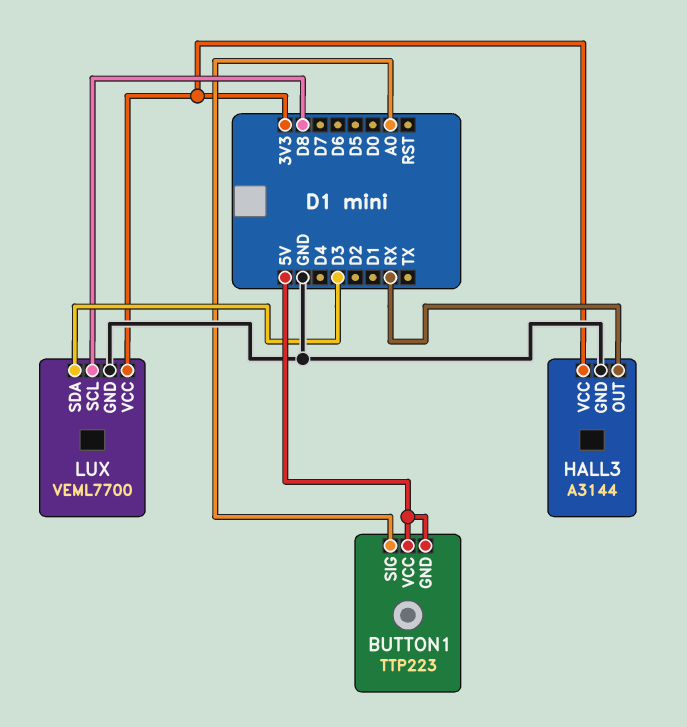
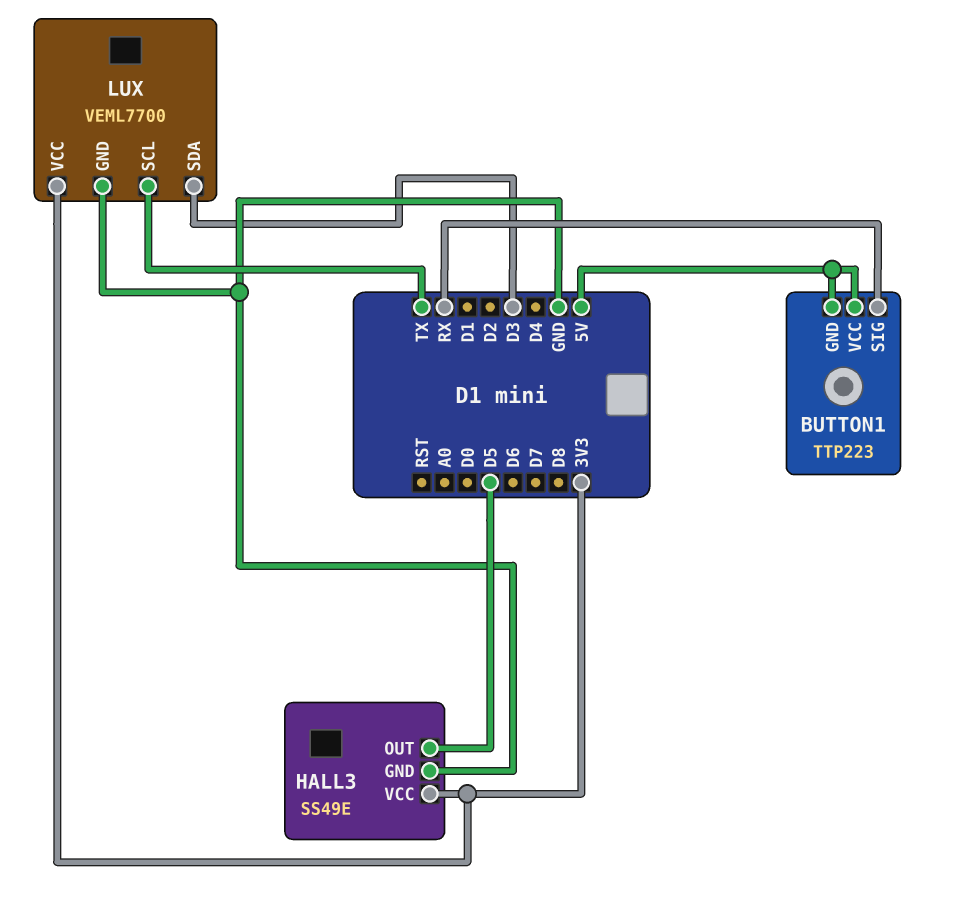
BUTTON1 pin SIG: A0 -> RX
HALL3: A3144 -> SS49E
HALL3 pin OUT: RX -> D5
LUX pin SCL: D8 -> TX

